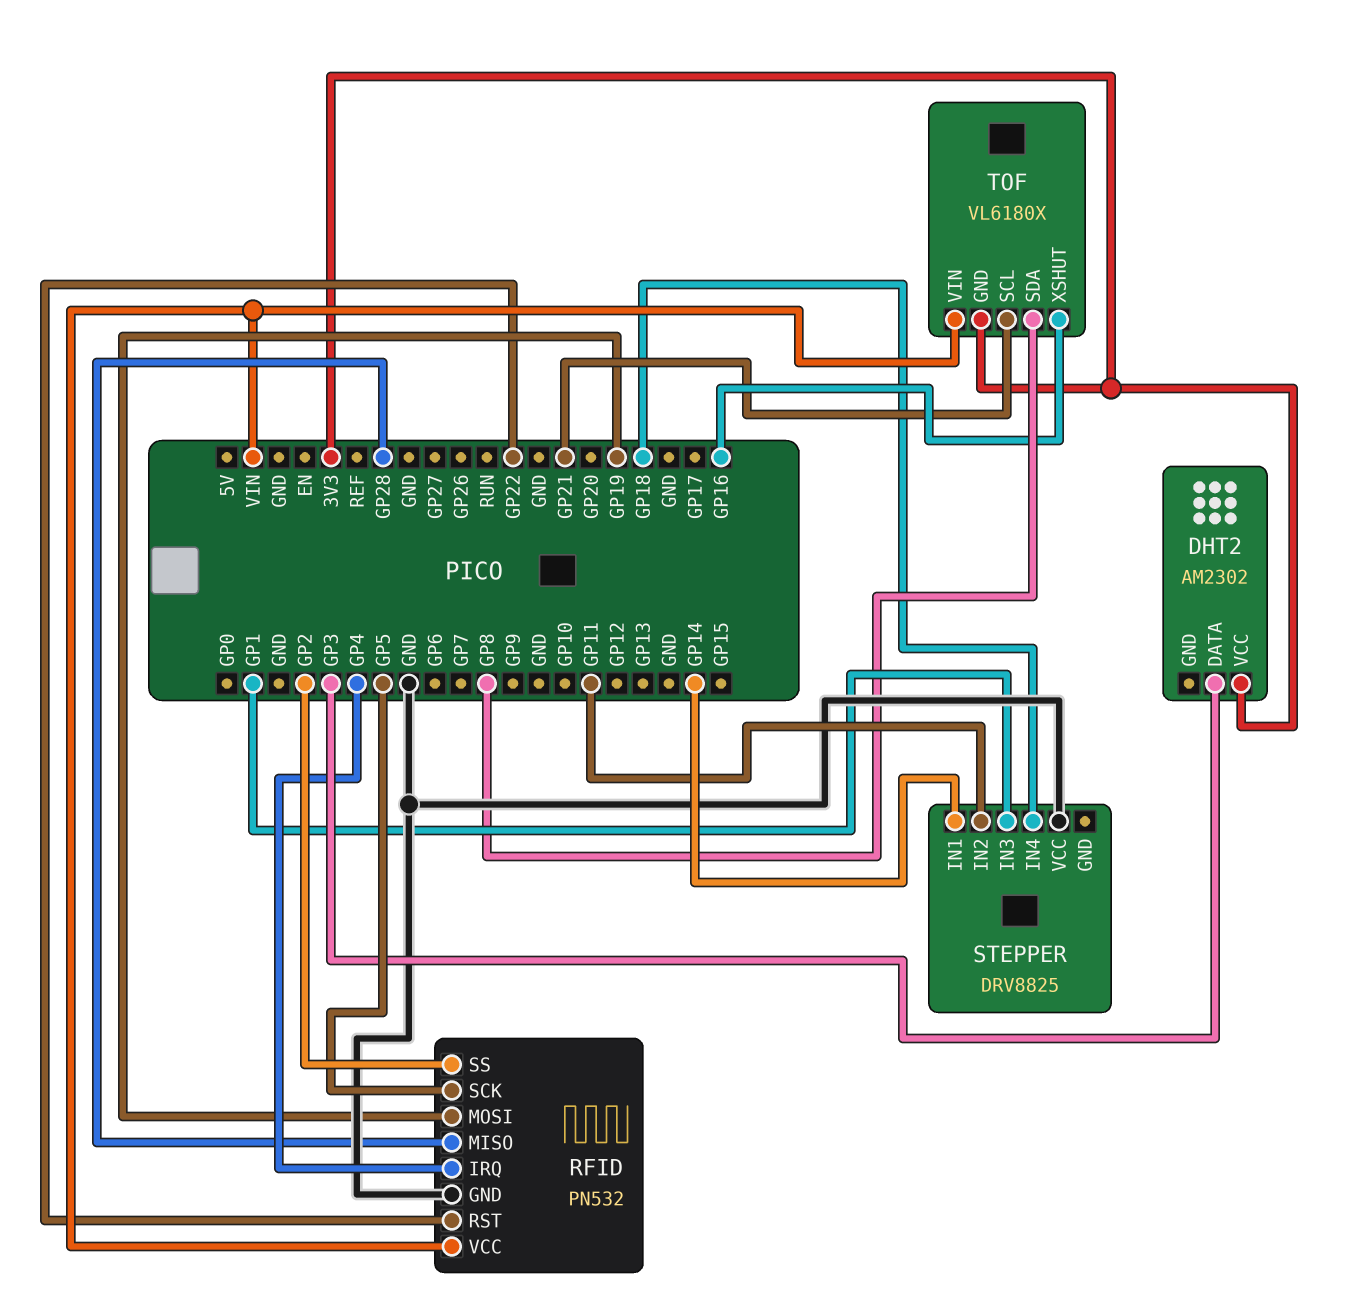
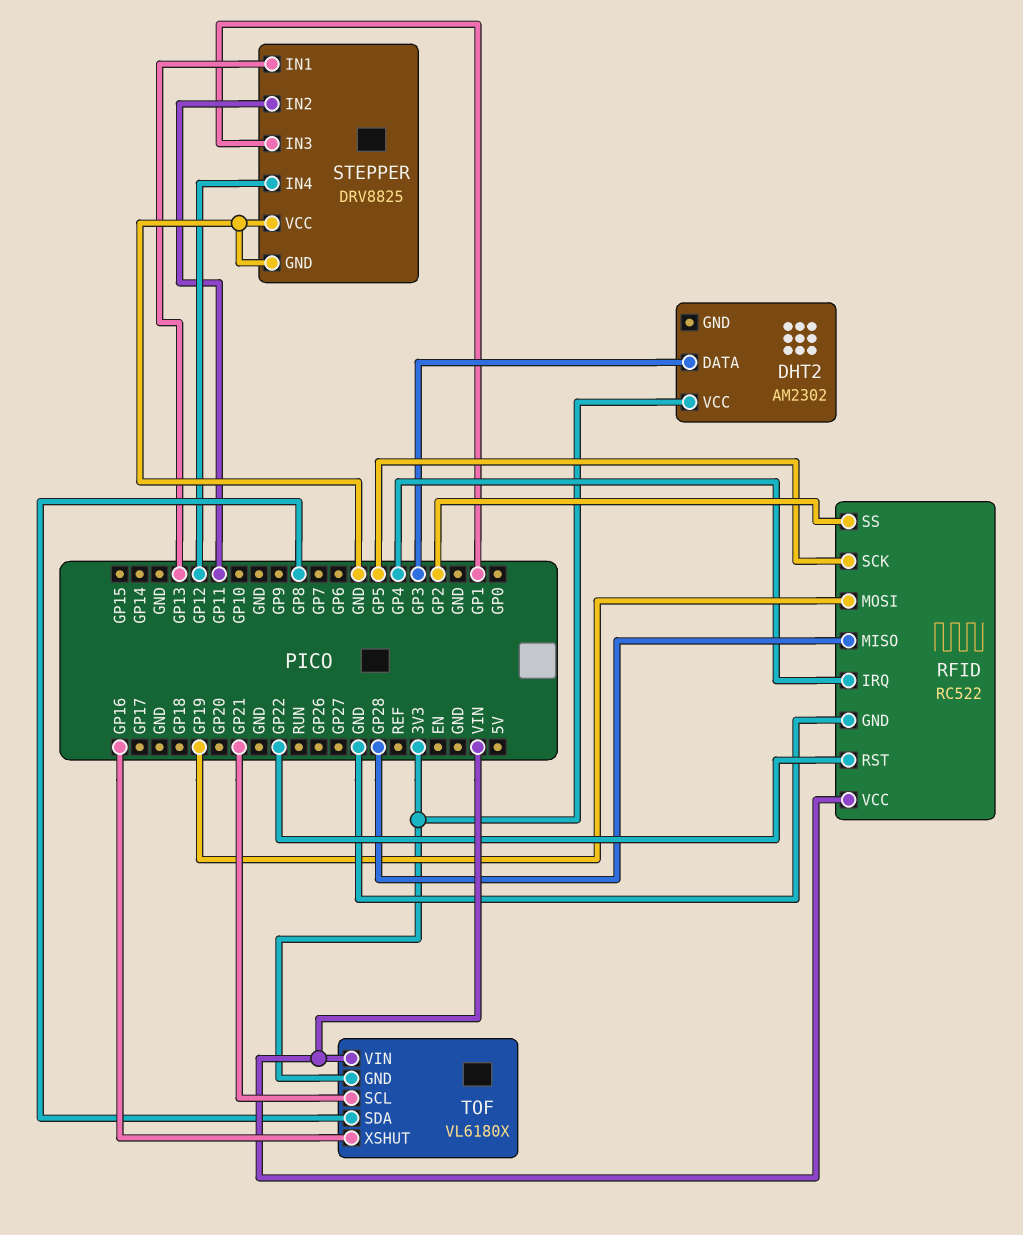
RFID: PN532 -> RC522
STEPPER pin GND: none -> GND
STEPPER pin IN1: GP14 -> GP13
STEPPER pin IN4: GP18 -> GP12

